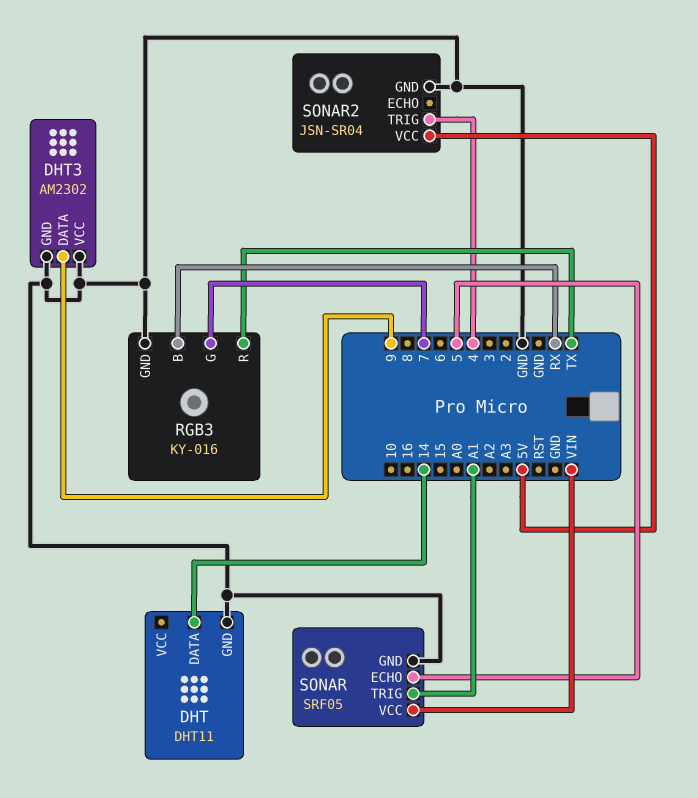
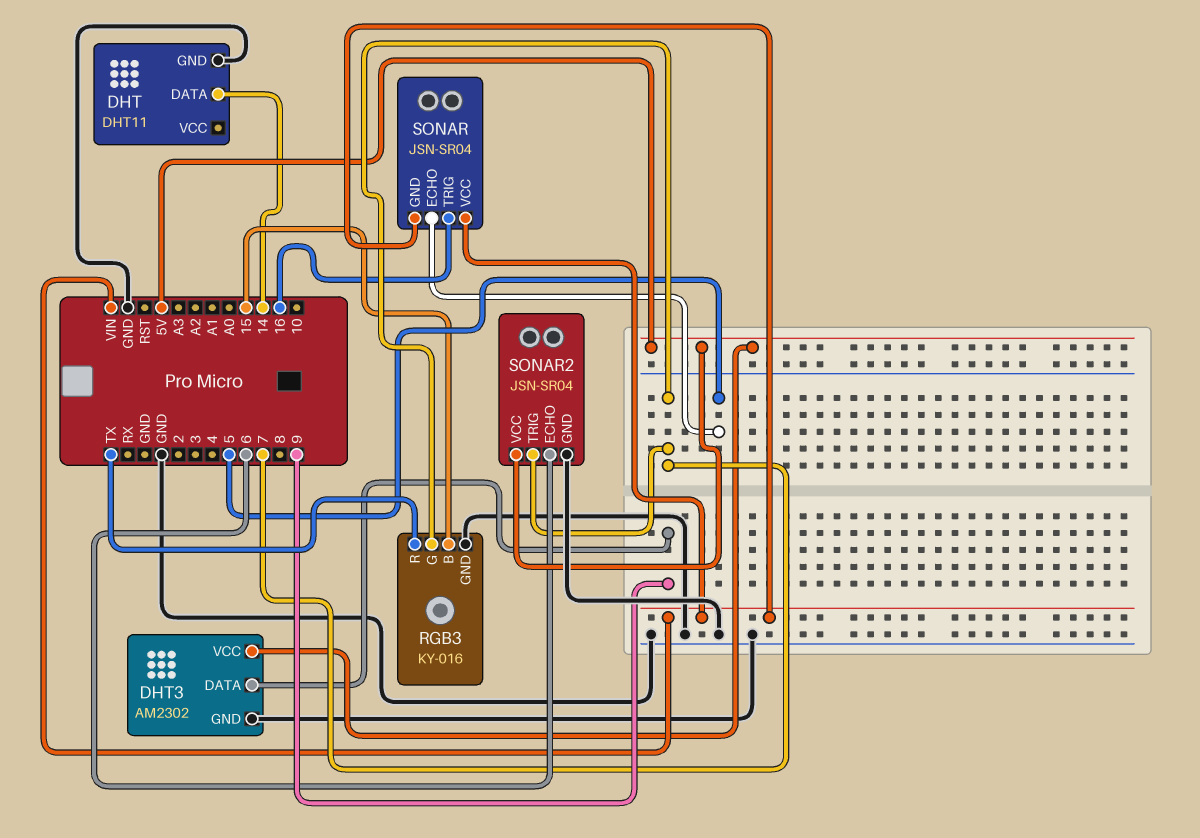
DHT3 pin VCC: GND -> 5V
RGB3 pin B: RX -> 15
SONAR: SRF05 -> JSN-SR04
SONAR pin GND: GND -> VIN
SONAR pin TRIG: A1 -> 16
SONAR2 pin ECHO: none -> 6
SONAR2 pin TRIG: 4 -> 7

